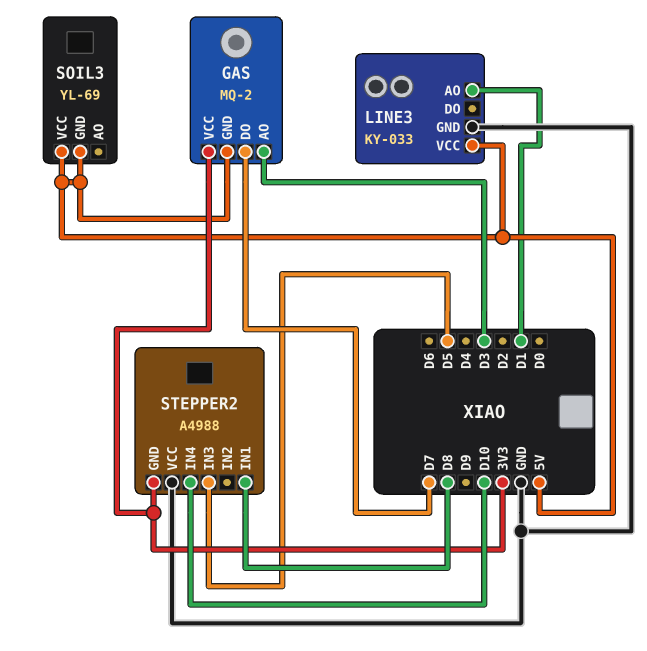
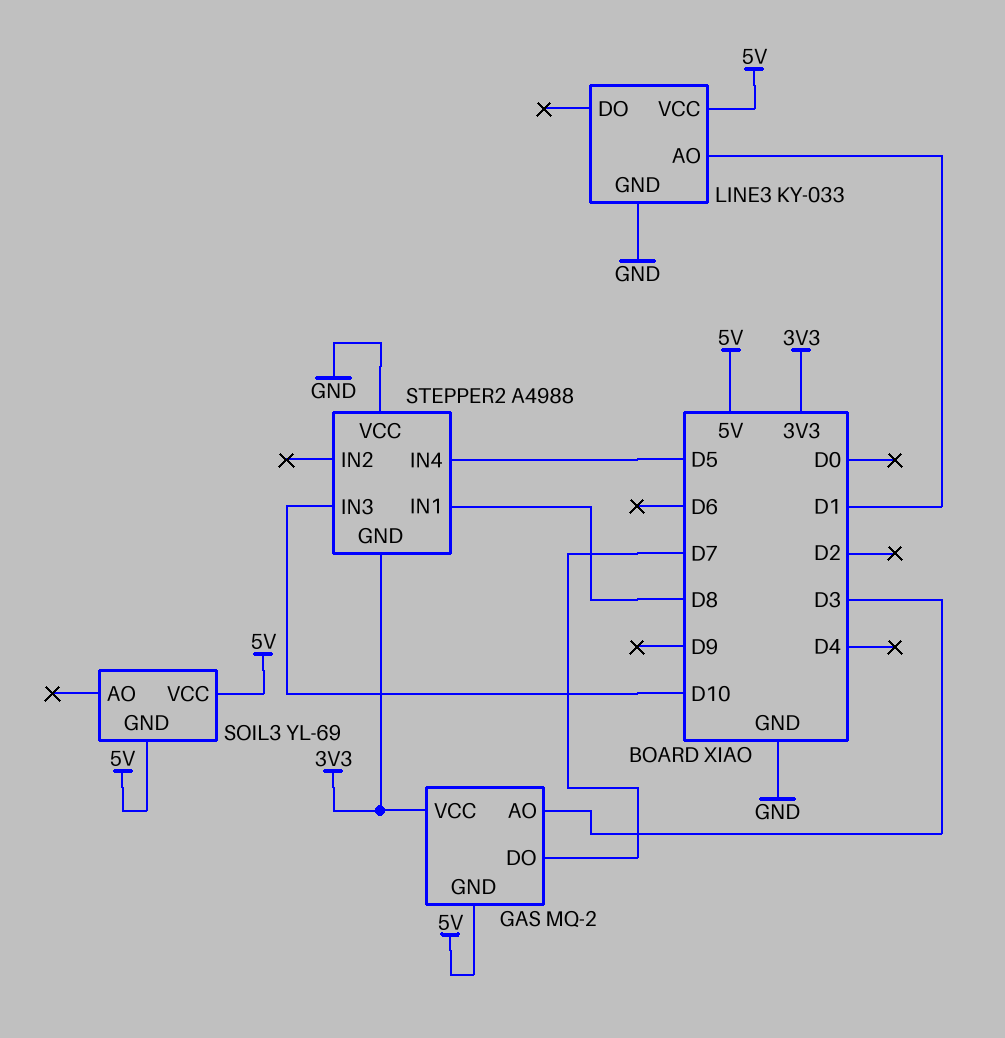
STEPPER2 pin IN3: D5 -> D10
STEPPER2 pin IN4: D10 -> D5

